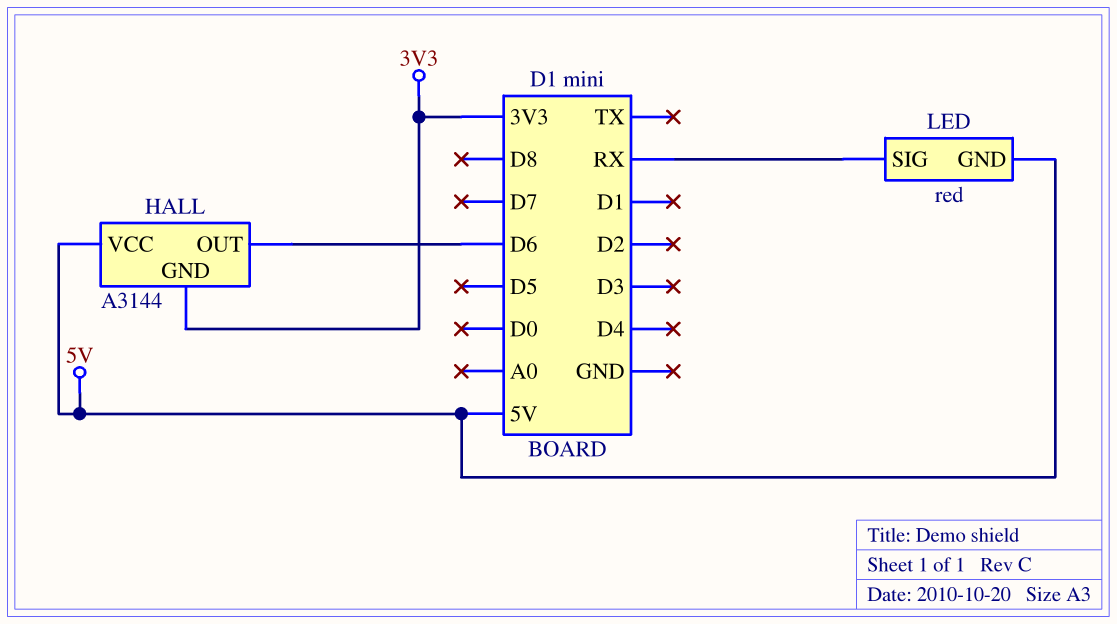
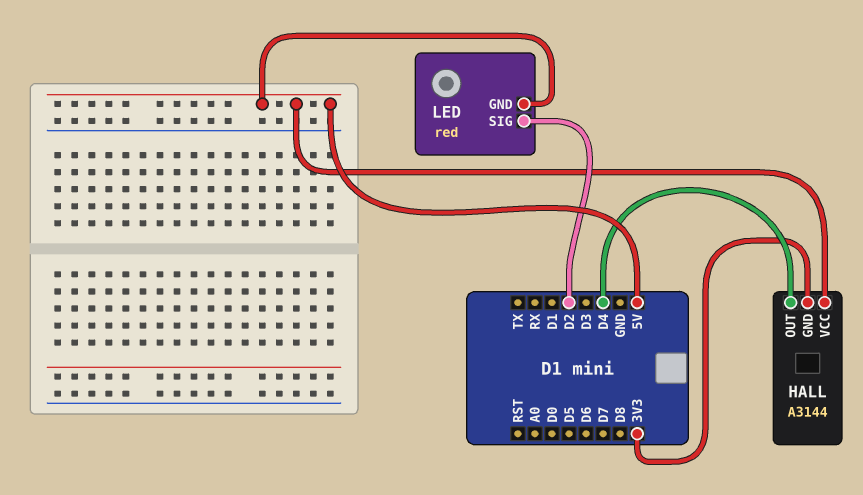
HALL pin OUT: D6 -> D4
LED pin SIG: RX -> D2

